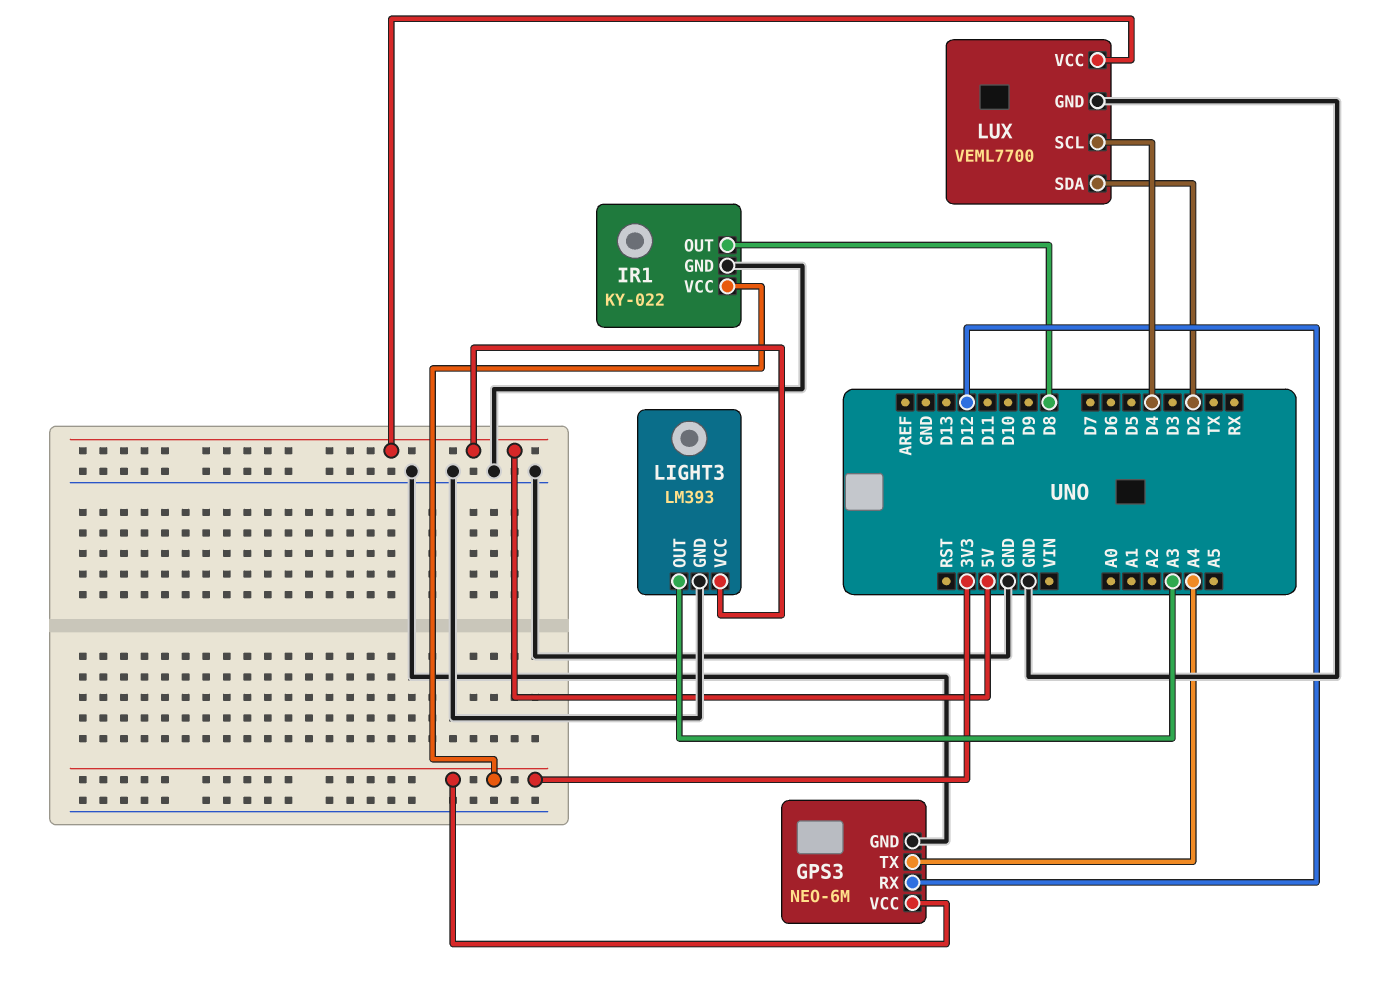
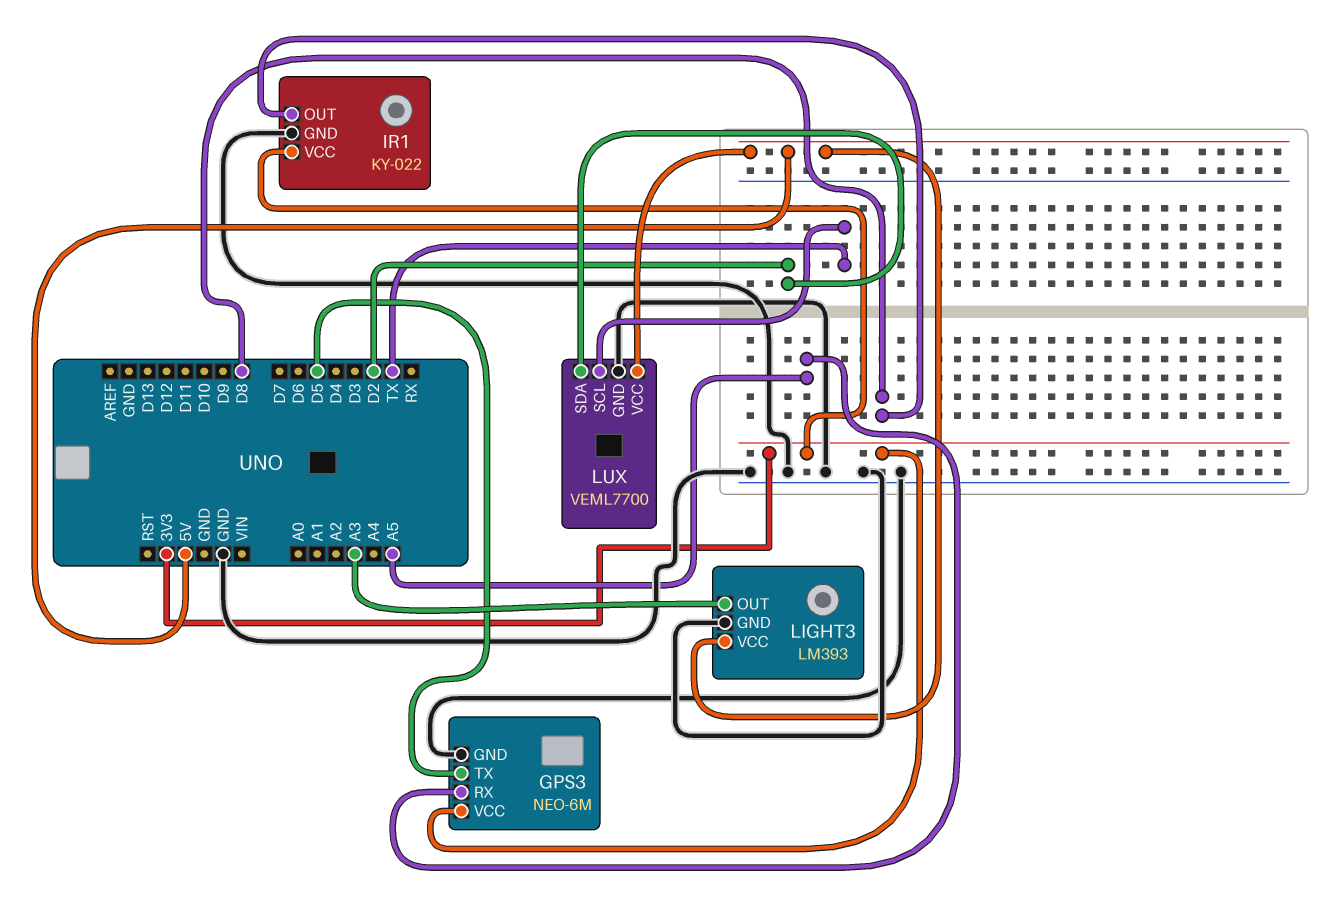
GPS3 pin RX: D12 -> A5
GPS3 pin TX: A4 -> D5
LUX pin SCL: D4 -> TX

